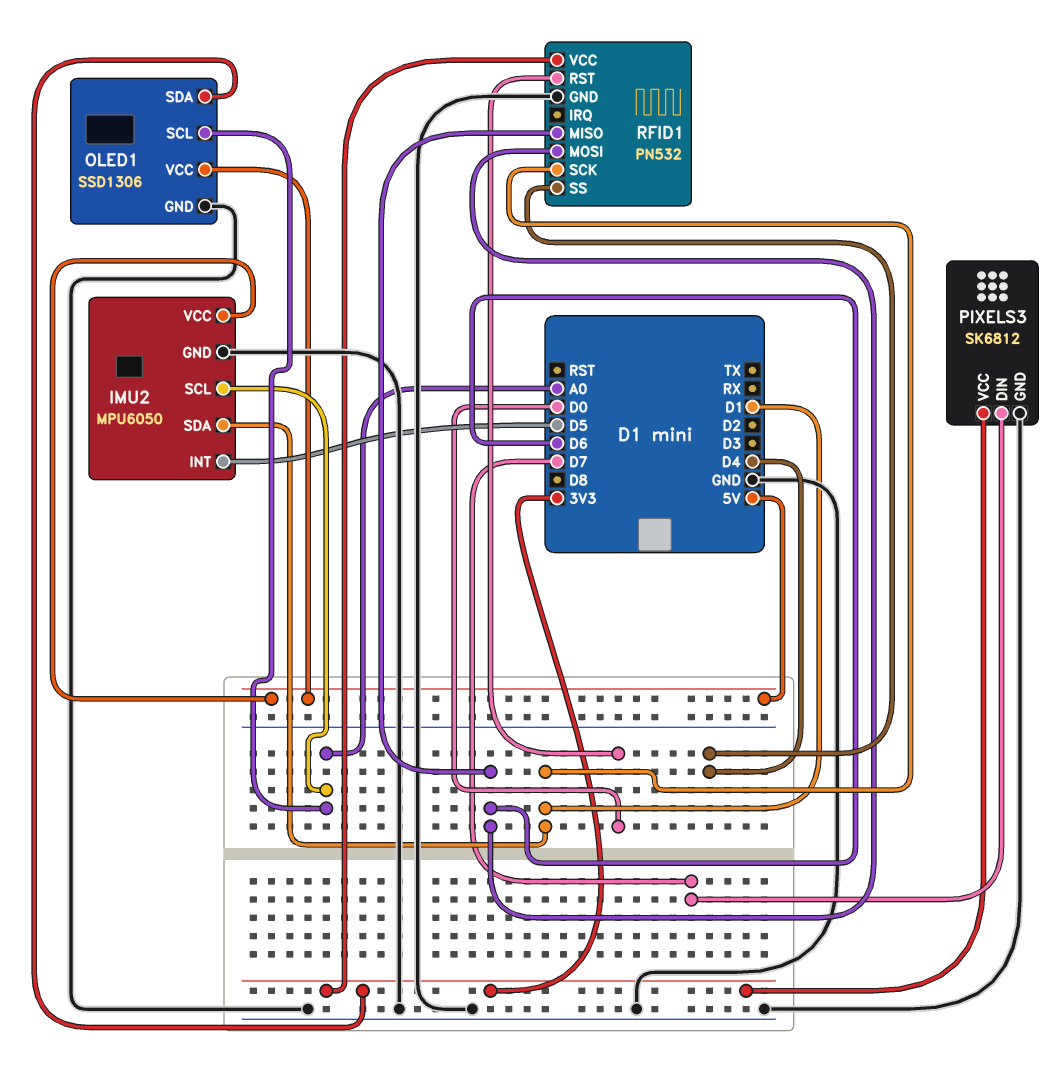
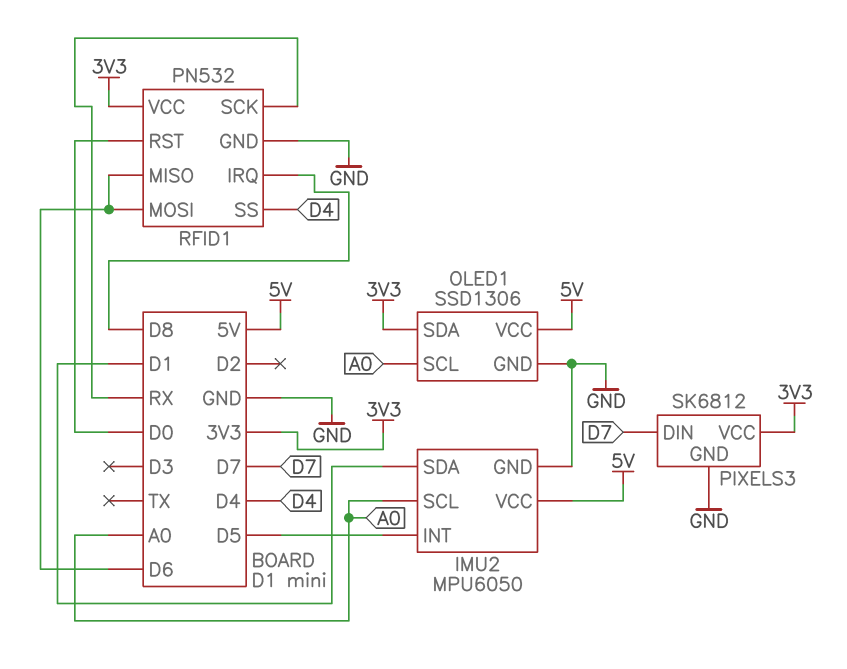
RFID1 pin IRQ: none -> D8
RFID1 pin SCK: D1 -> RX

